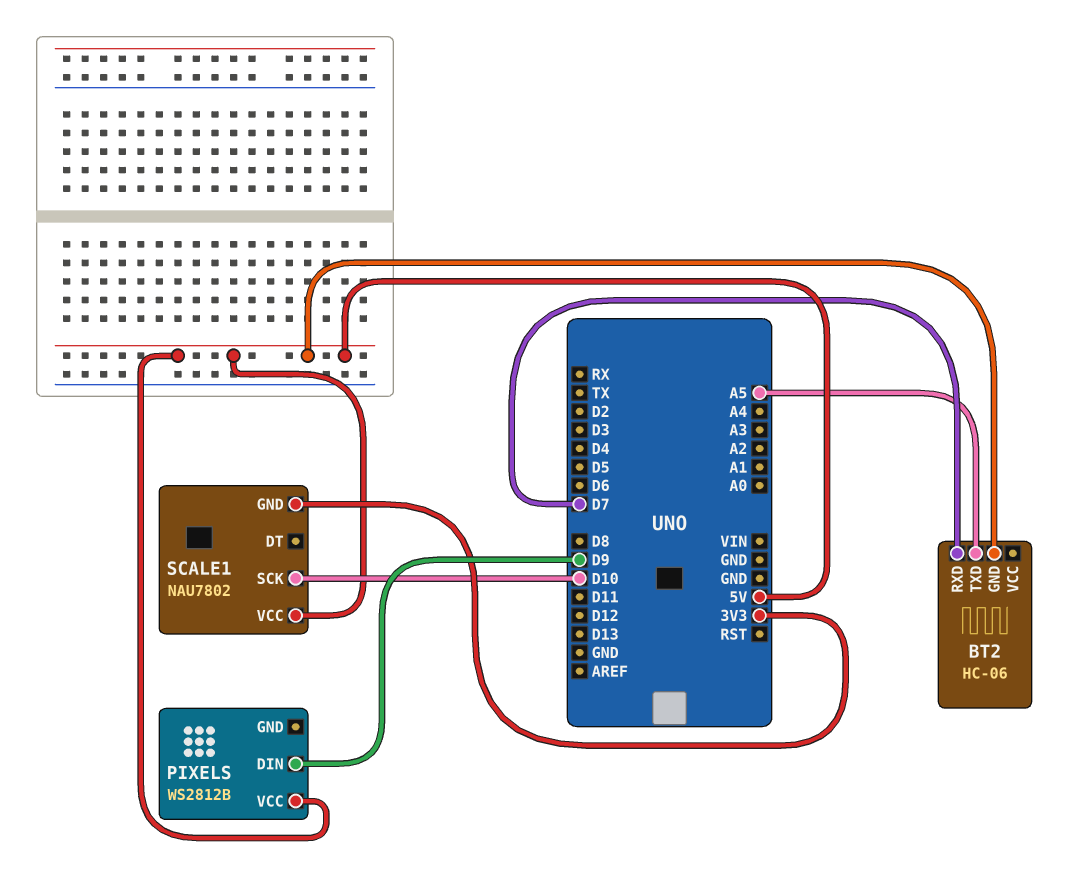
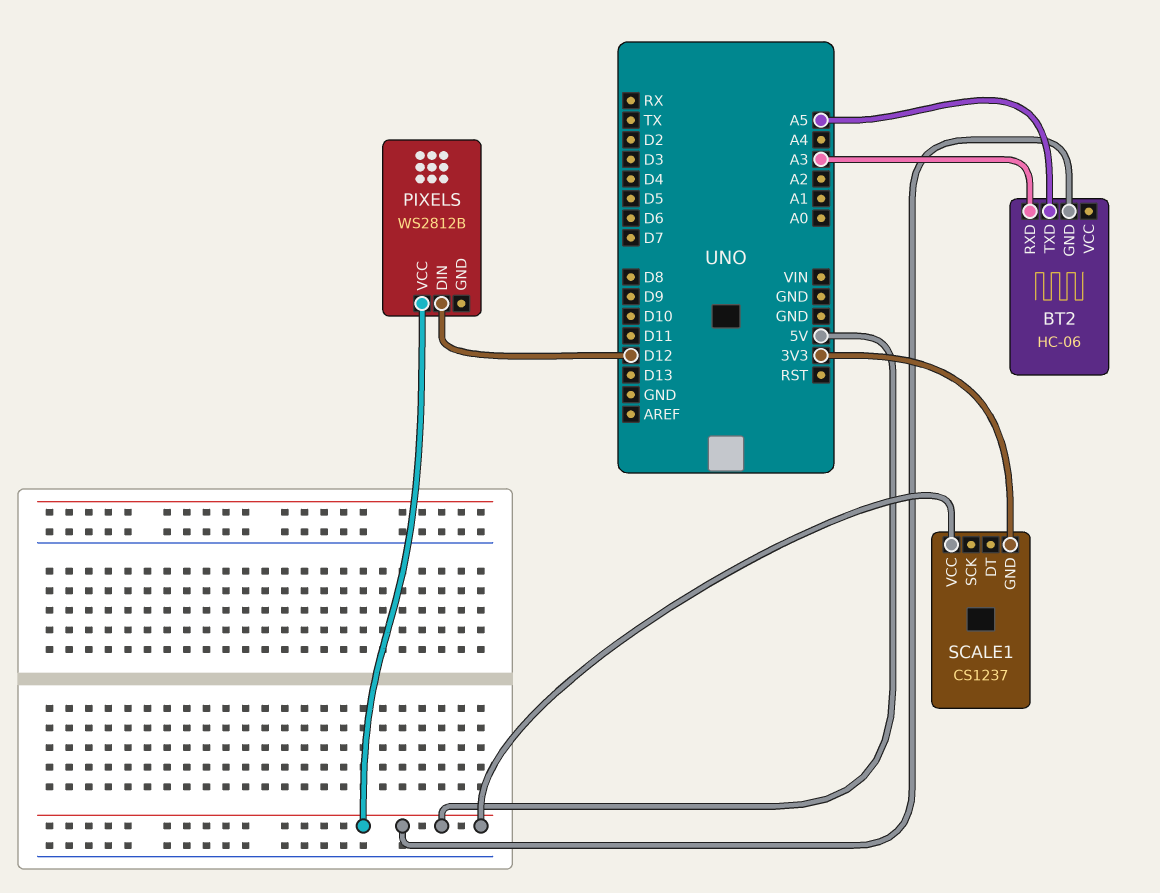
BT2 pin RXD: D7 -> A3
PIXELS pin DIN: D9 -> D12
SCALE1: NAU7802 -> CS1237
SCALE1 pin SCK: D10 -> none

